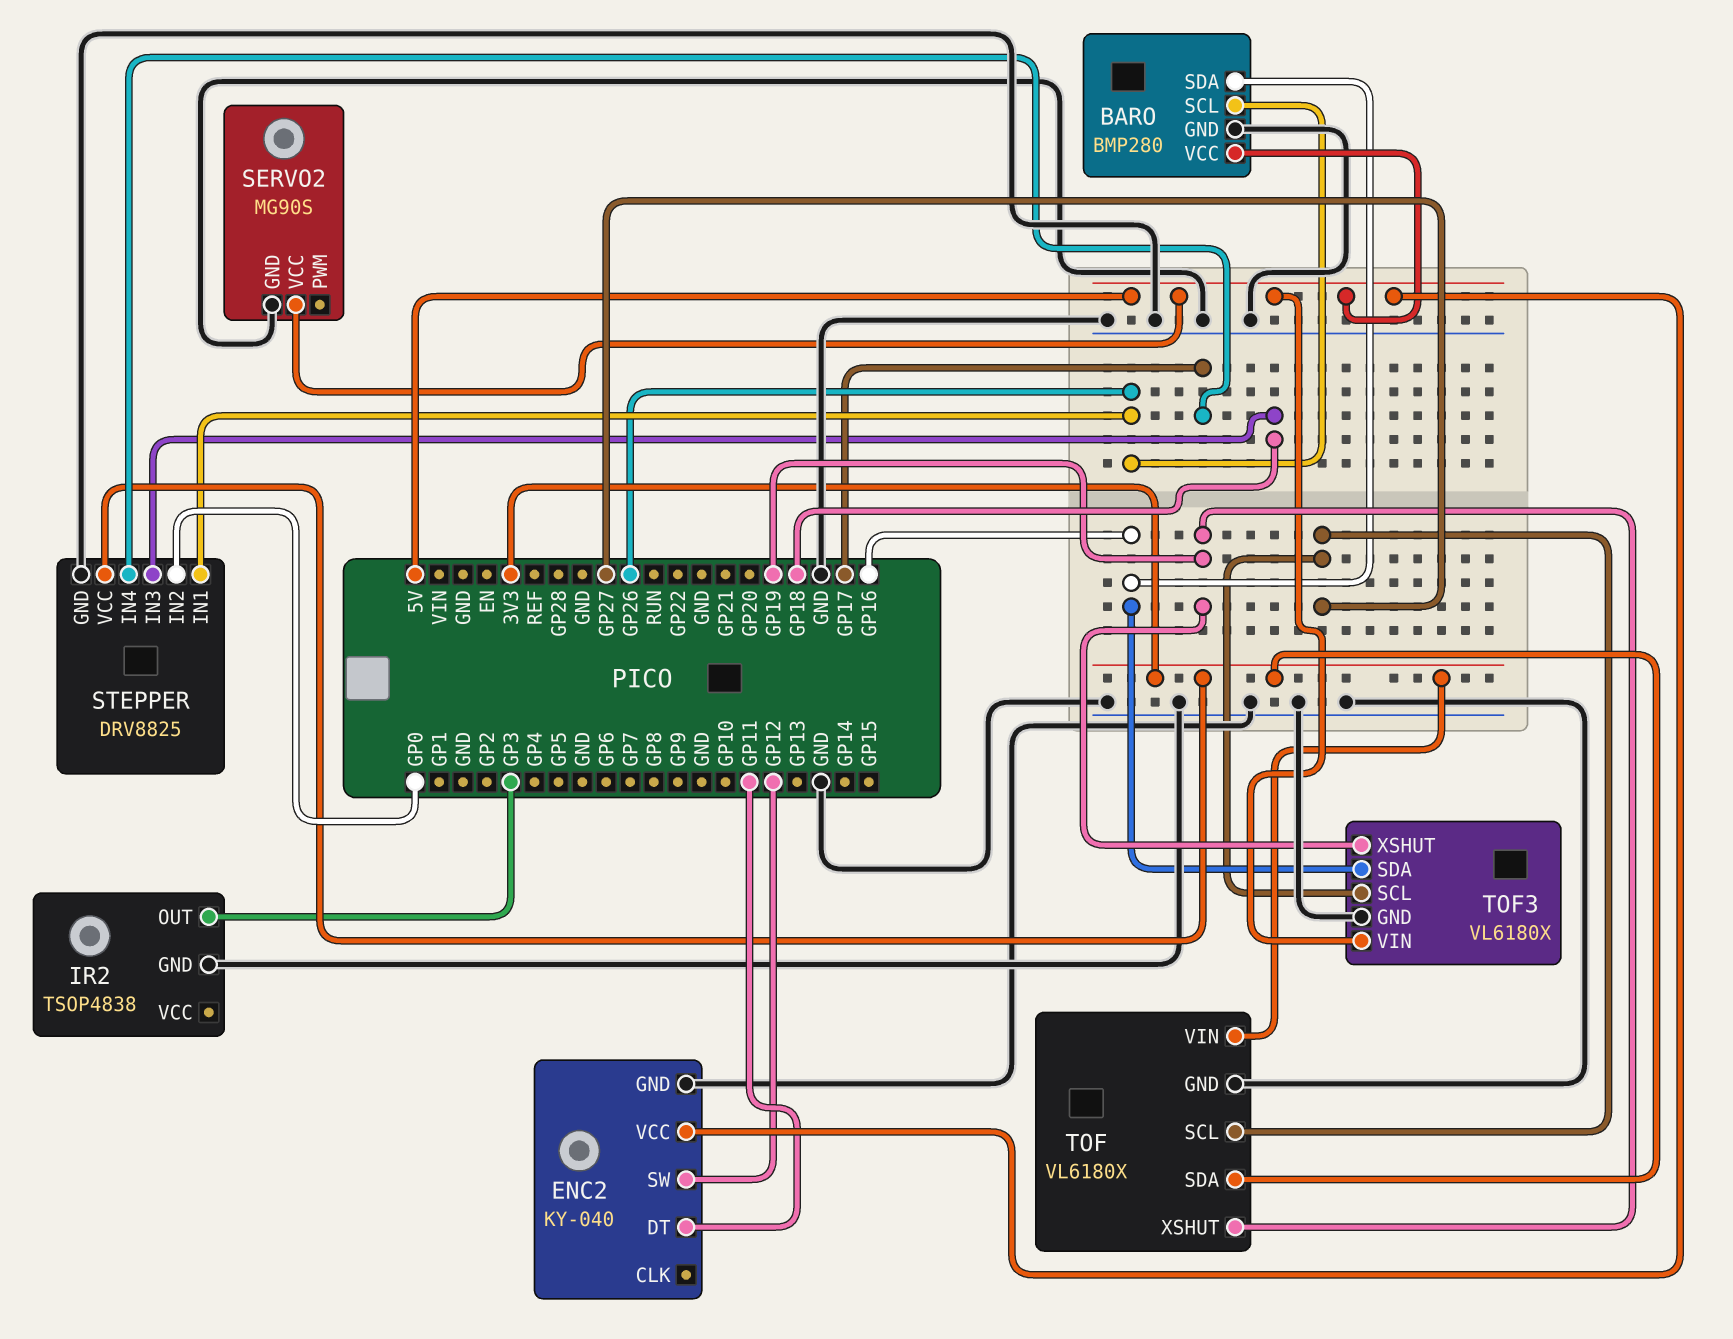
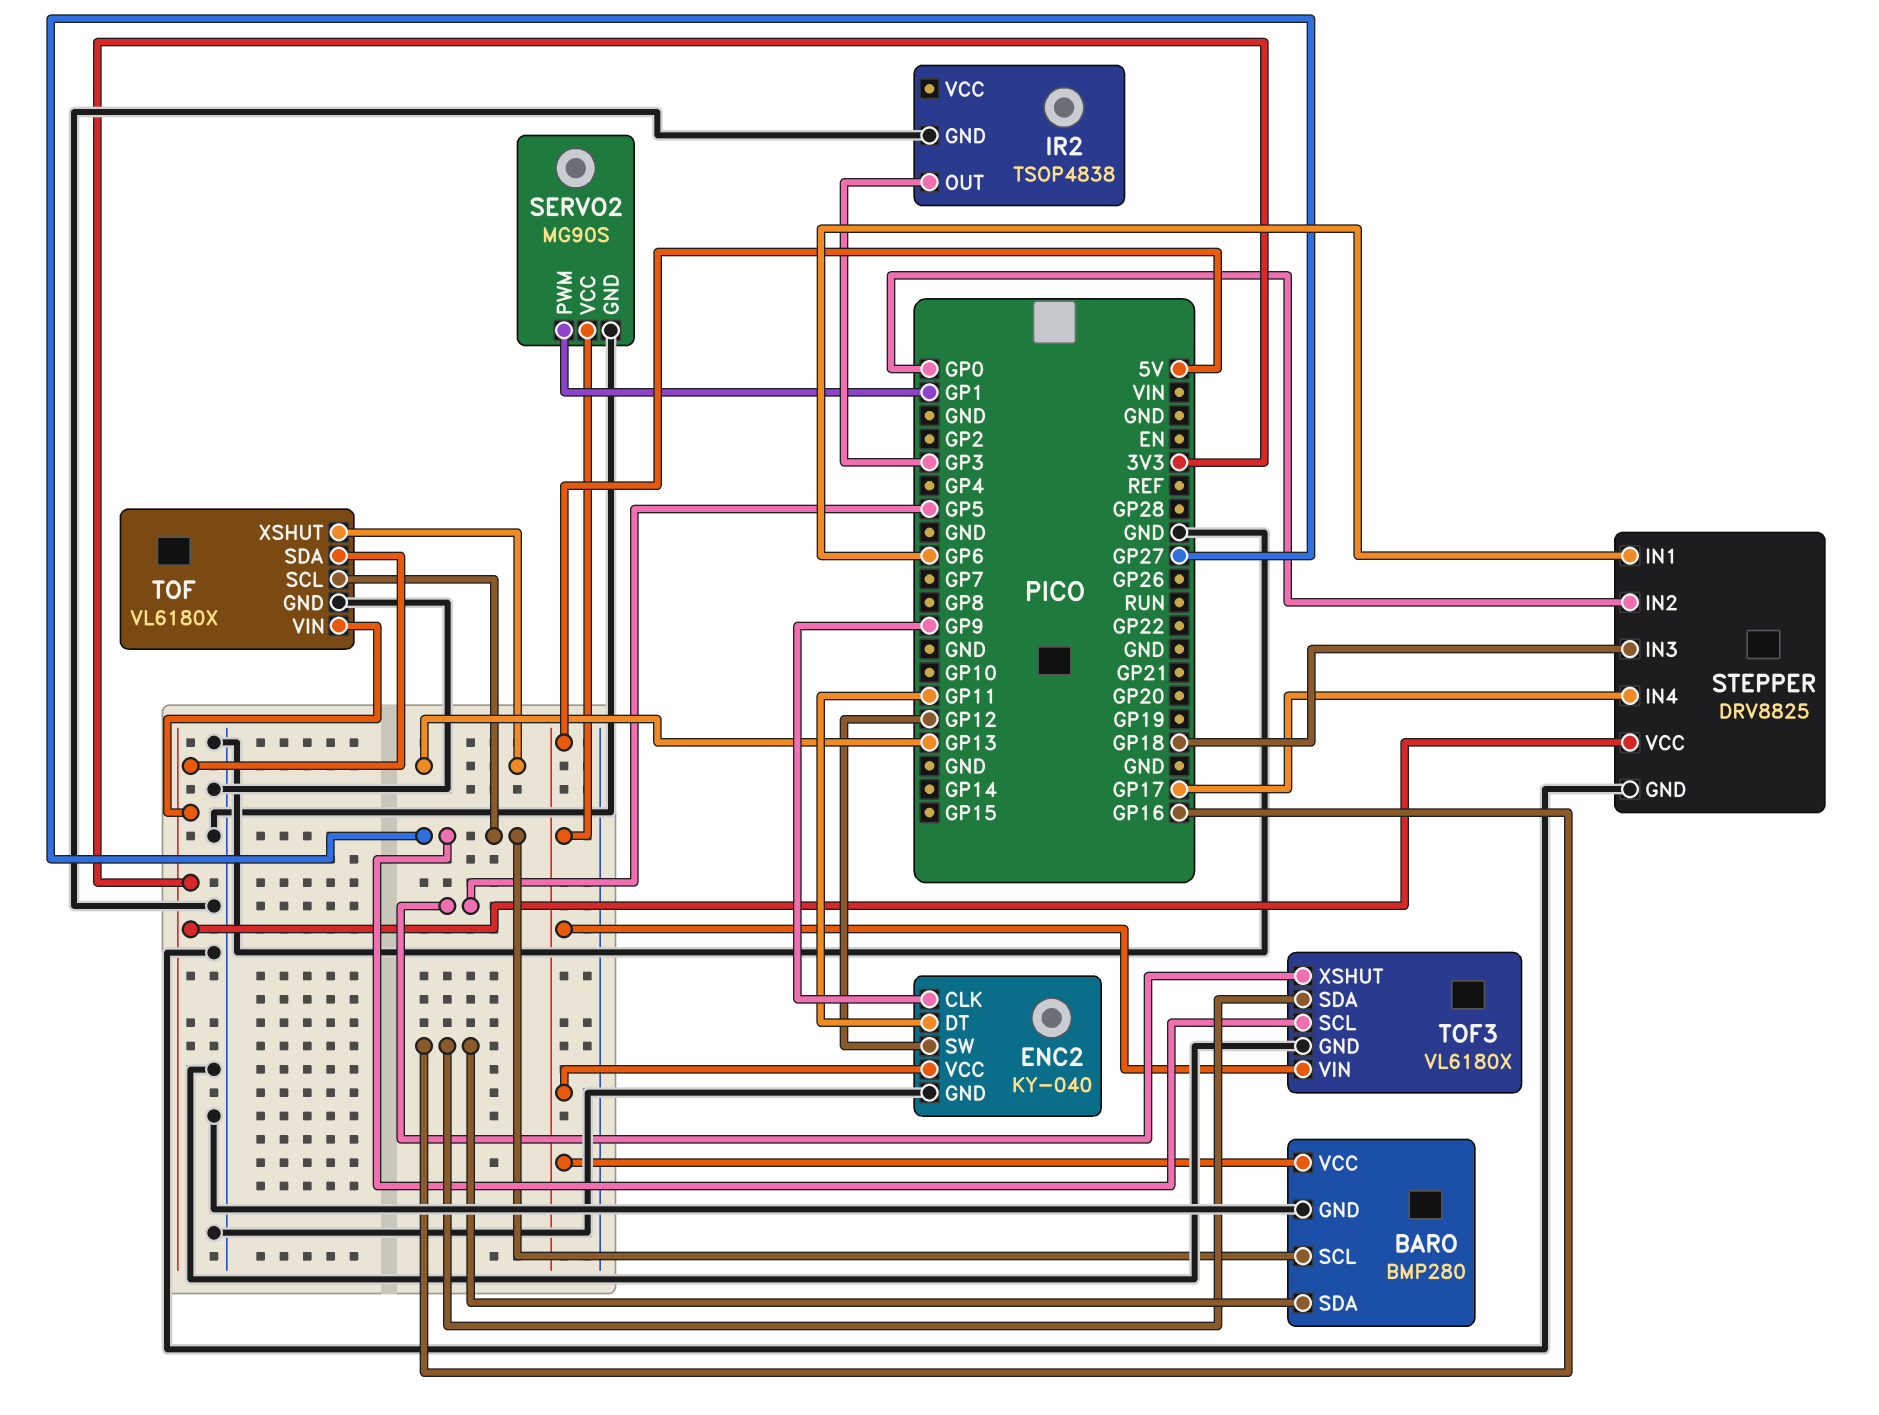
BARO pin SCL: GP26 -> GP27
ENC2 pin CLK: none -> GP9
SERVO2 pin PWM: none -> GP1
STEPPER pin IN1: GP26 -> GP6
TOF pin XSHUT: GP19 -> GP13
TOF3 pin XSHUT: GP19 -> GP5

